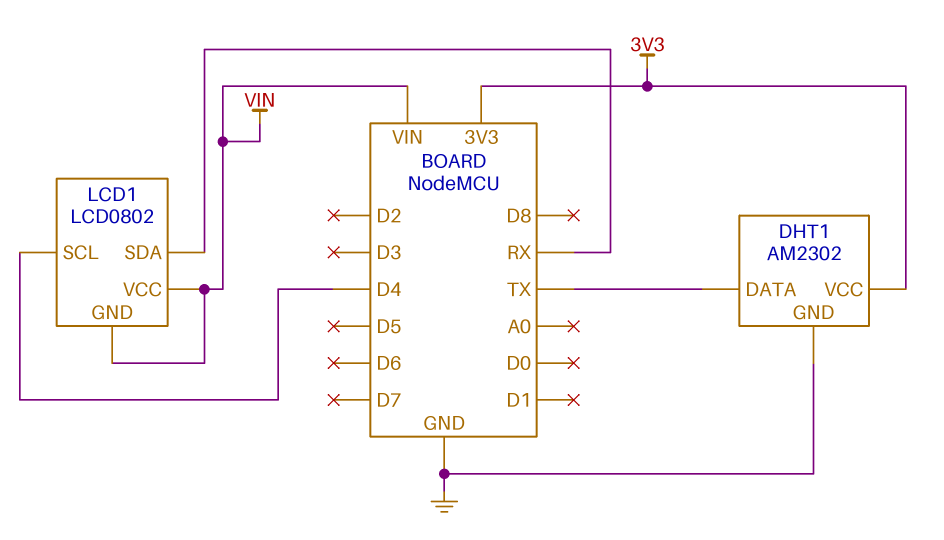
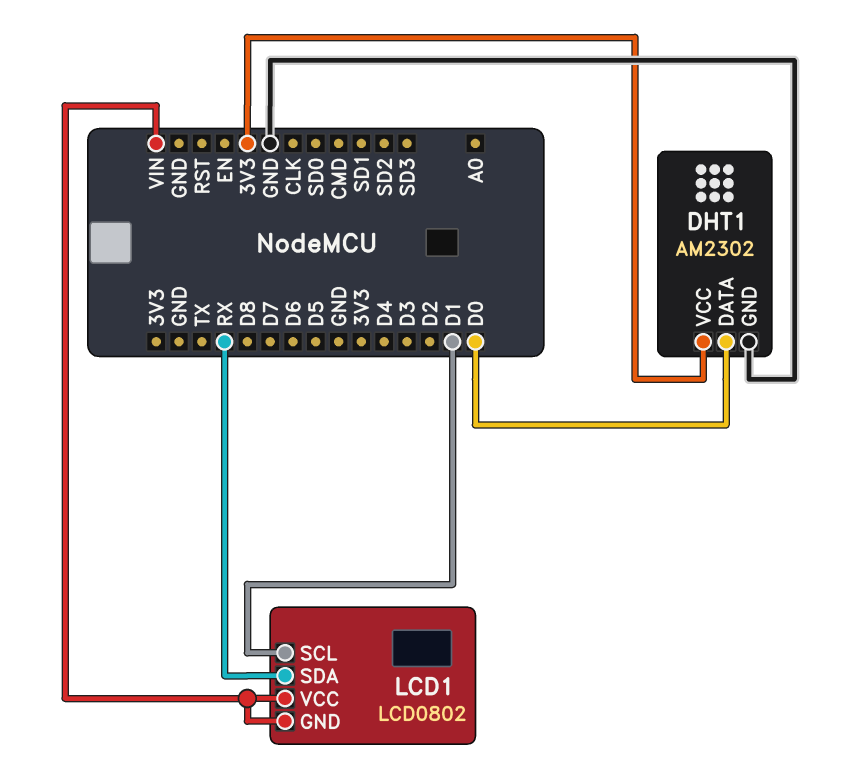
DHT1 pin DATA: TX -> D0
LCD1 pin SCL: D4 -> D1

